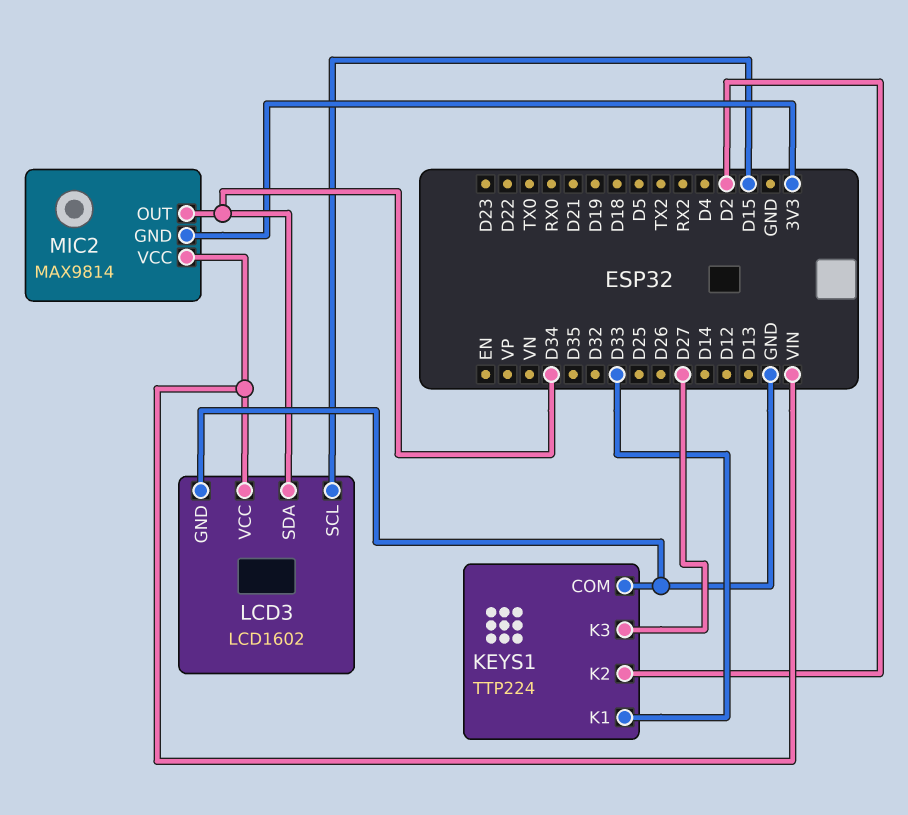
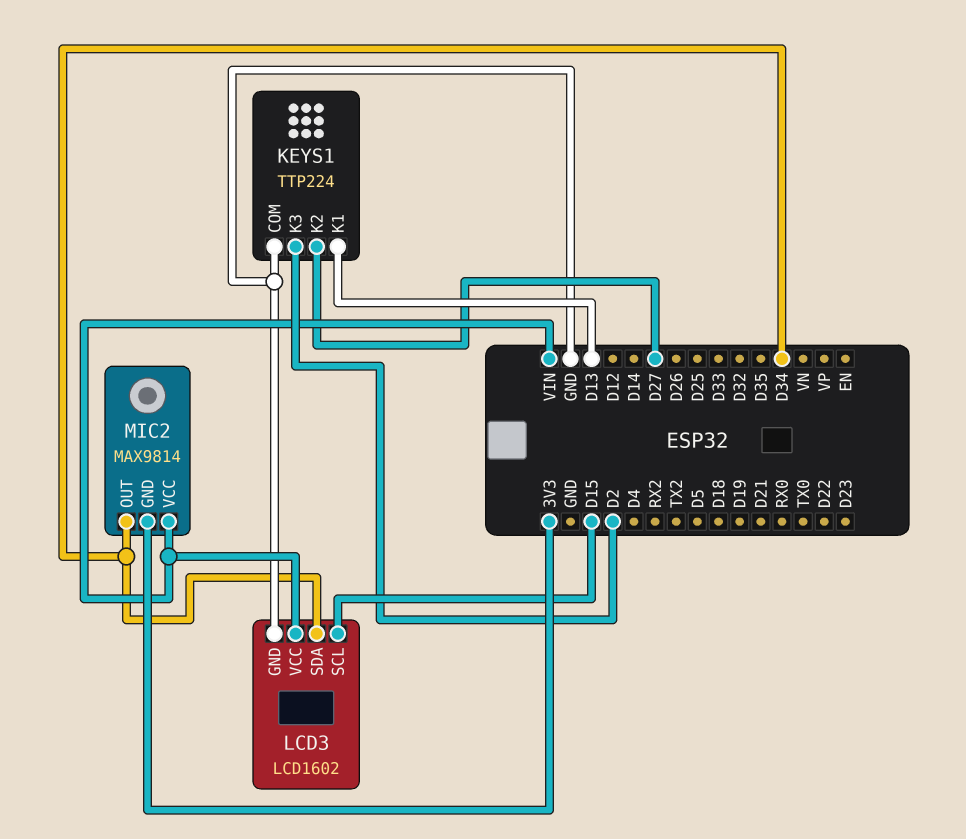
KEYS1 pin K1: D33 -> D13
KEYS1 pin K2: D2 -> D27
KEYS1 pin K3: D27 -> D2

